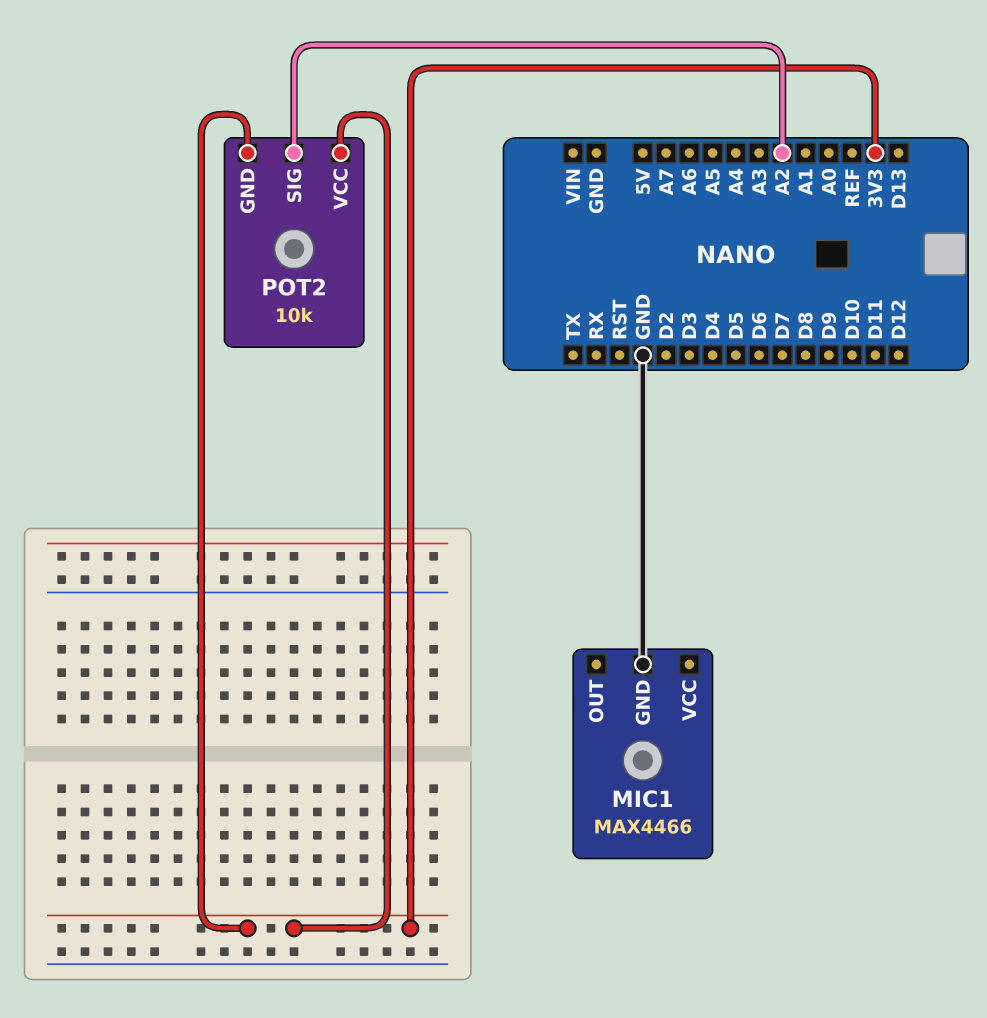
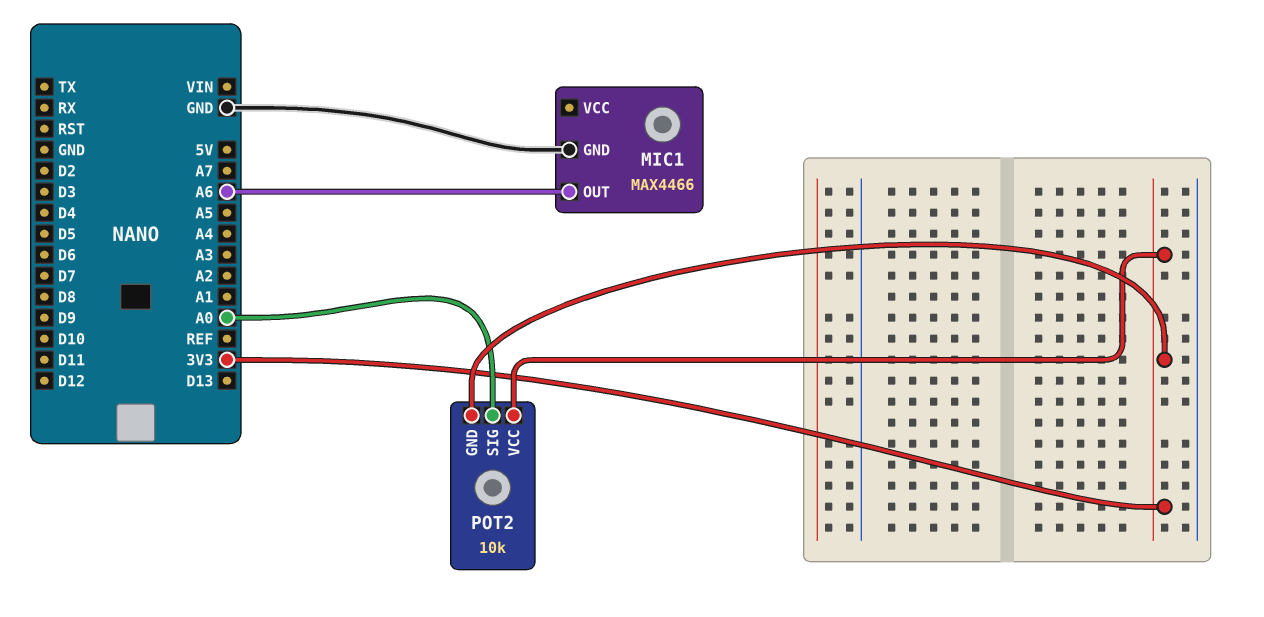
MIC1 pin OUT: none -> A6
POT2 pin SIG: A2 -> A0

